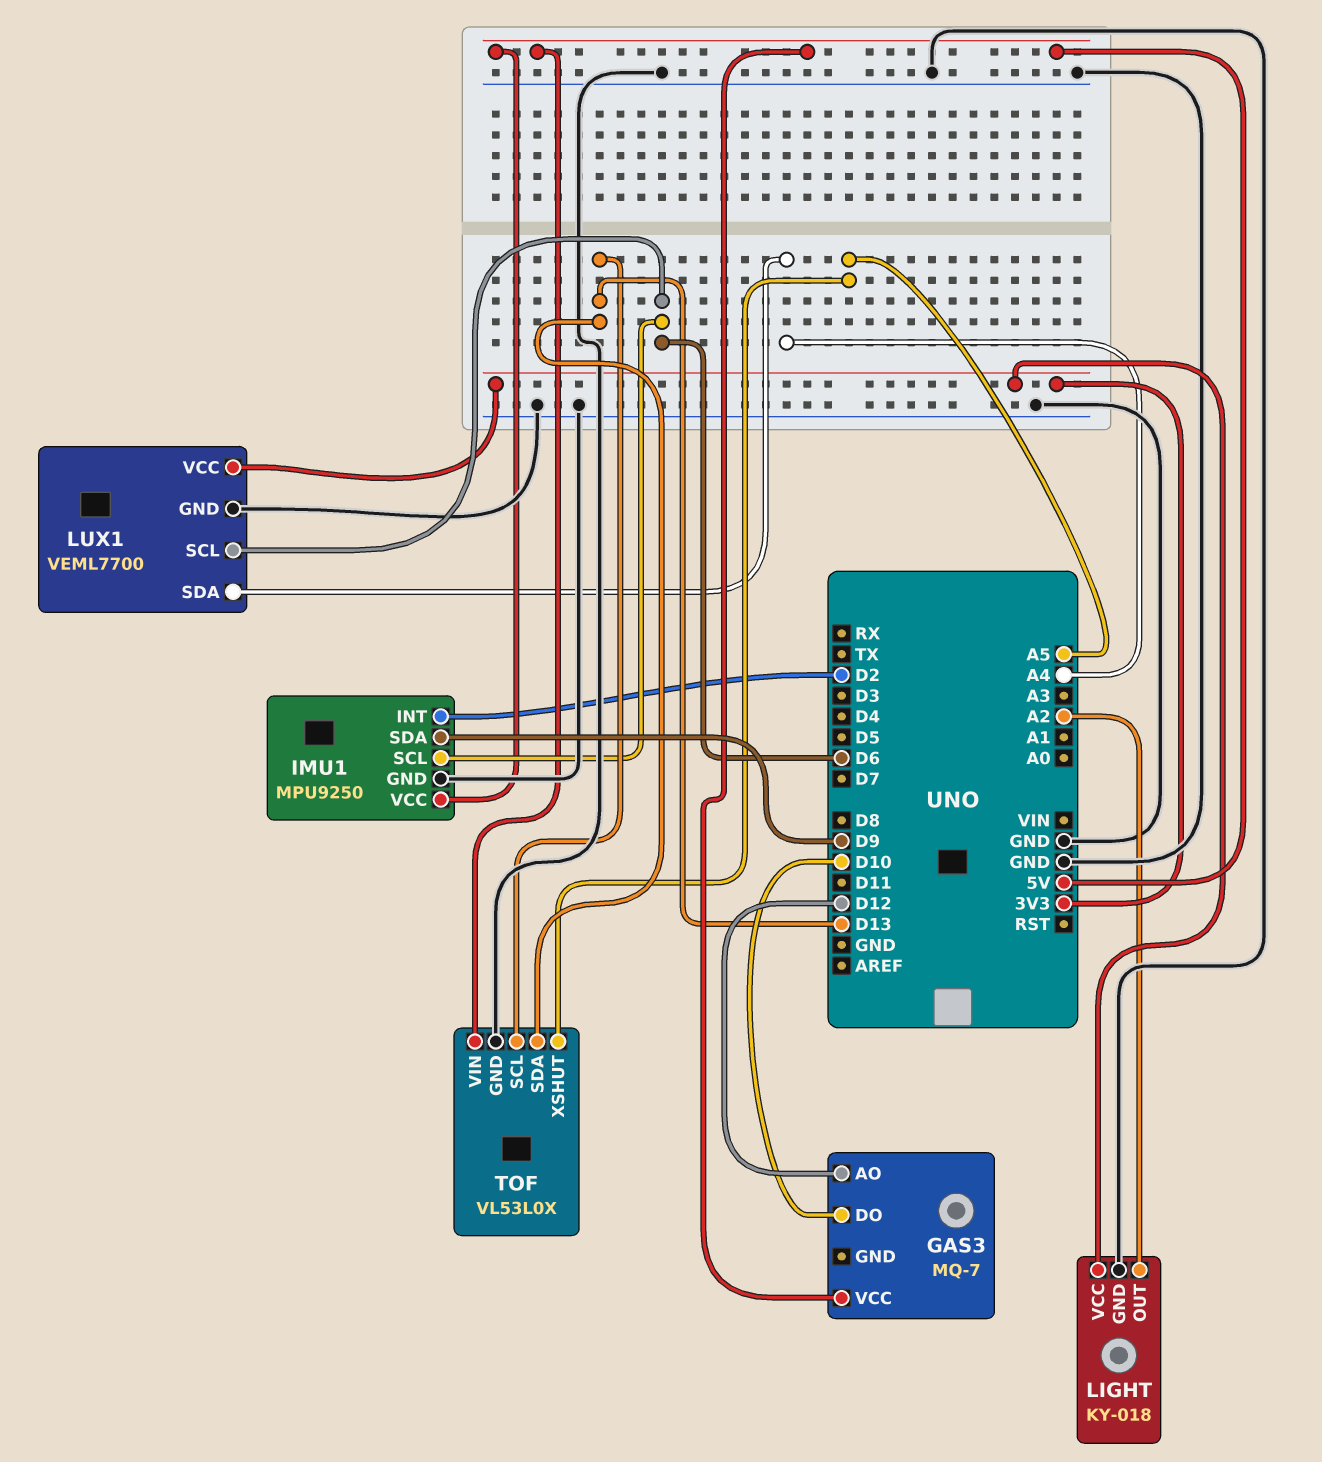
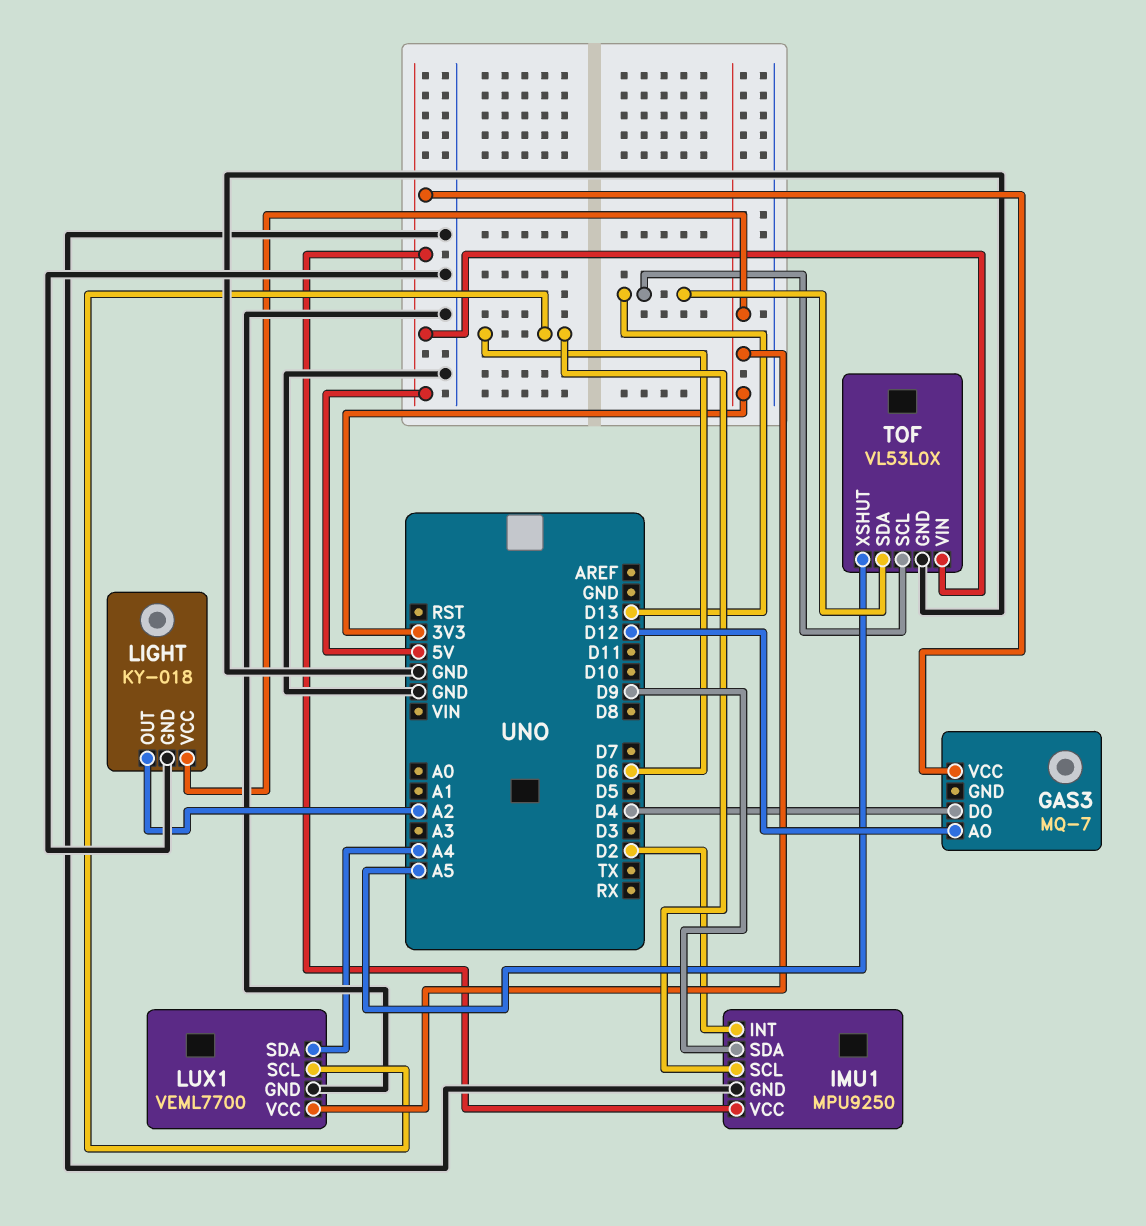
GAS3 pin DO: D10 -> D4

